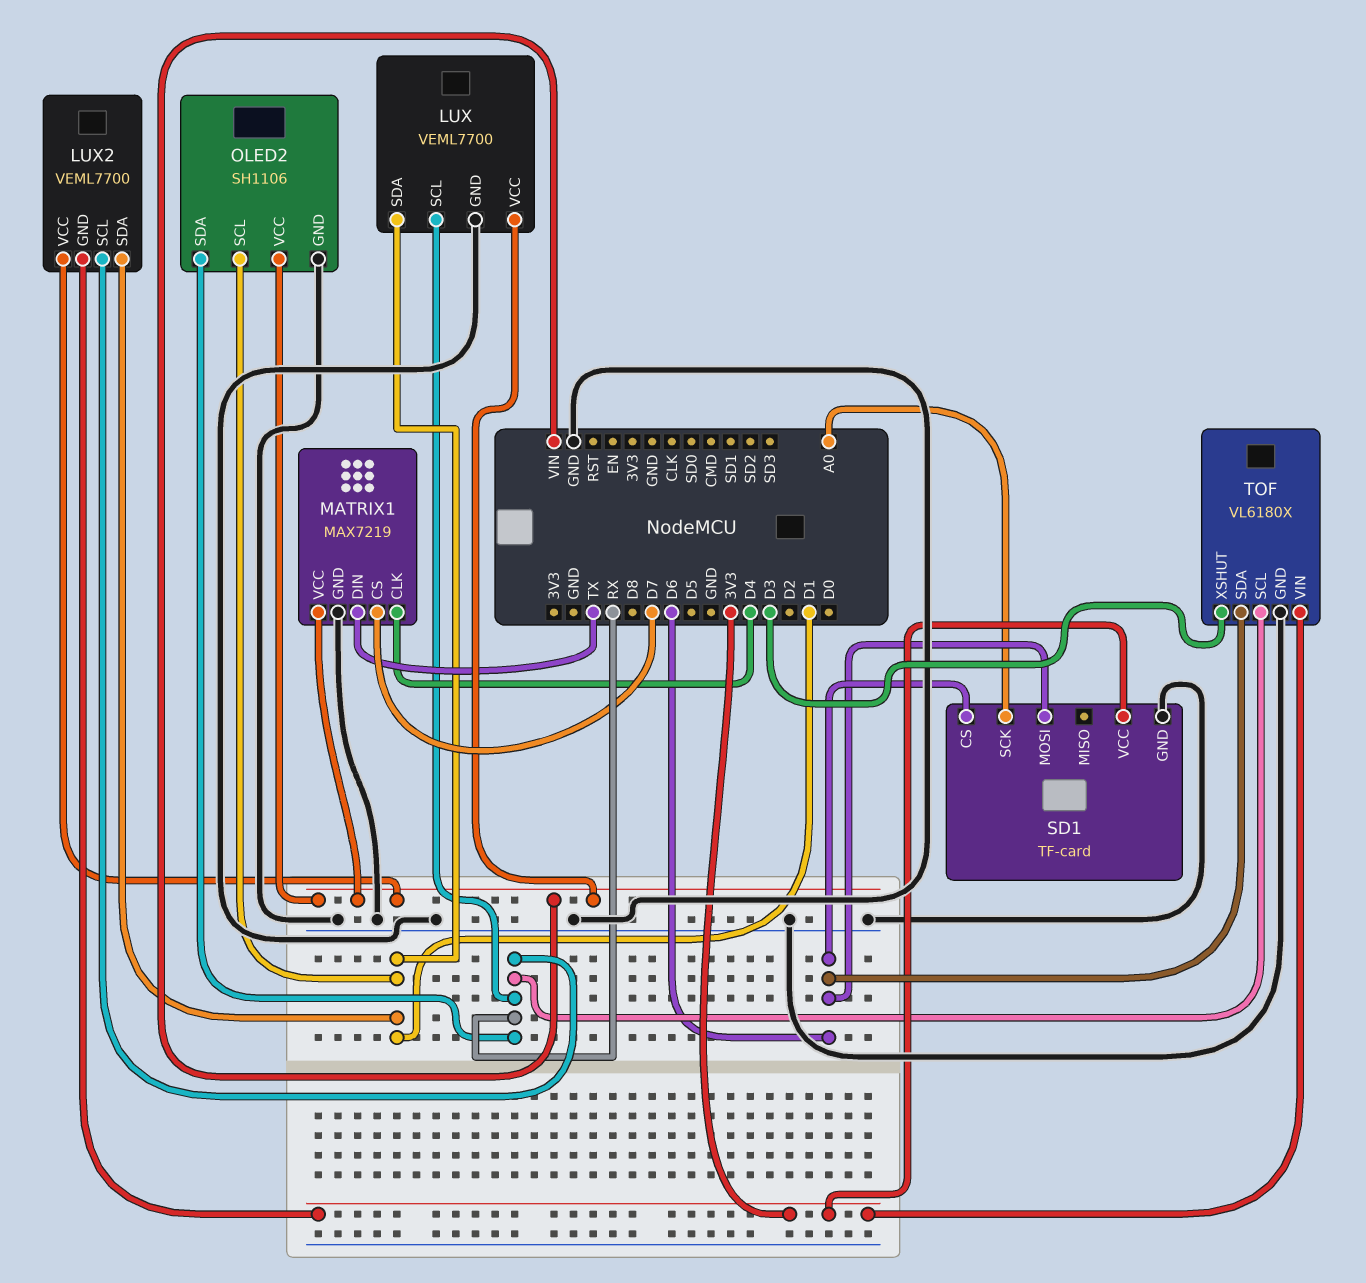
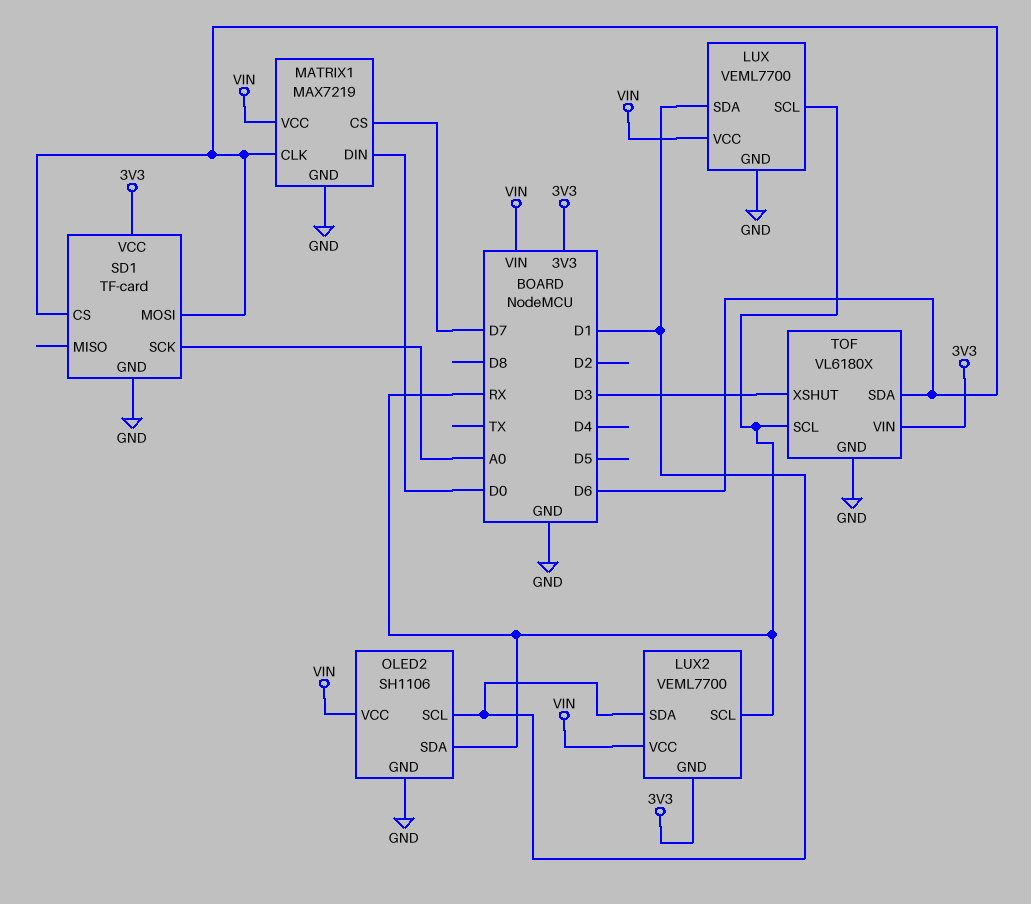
MATRIX1 pin CLK: D4 -> D6
MATRIX1 pin DIN: TX -> D0

